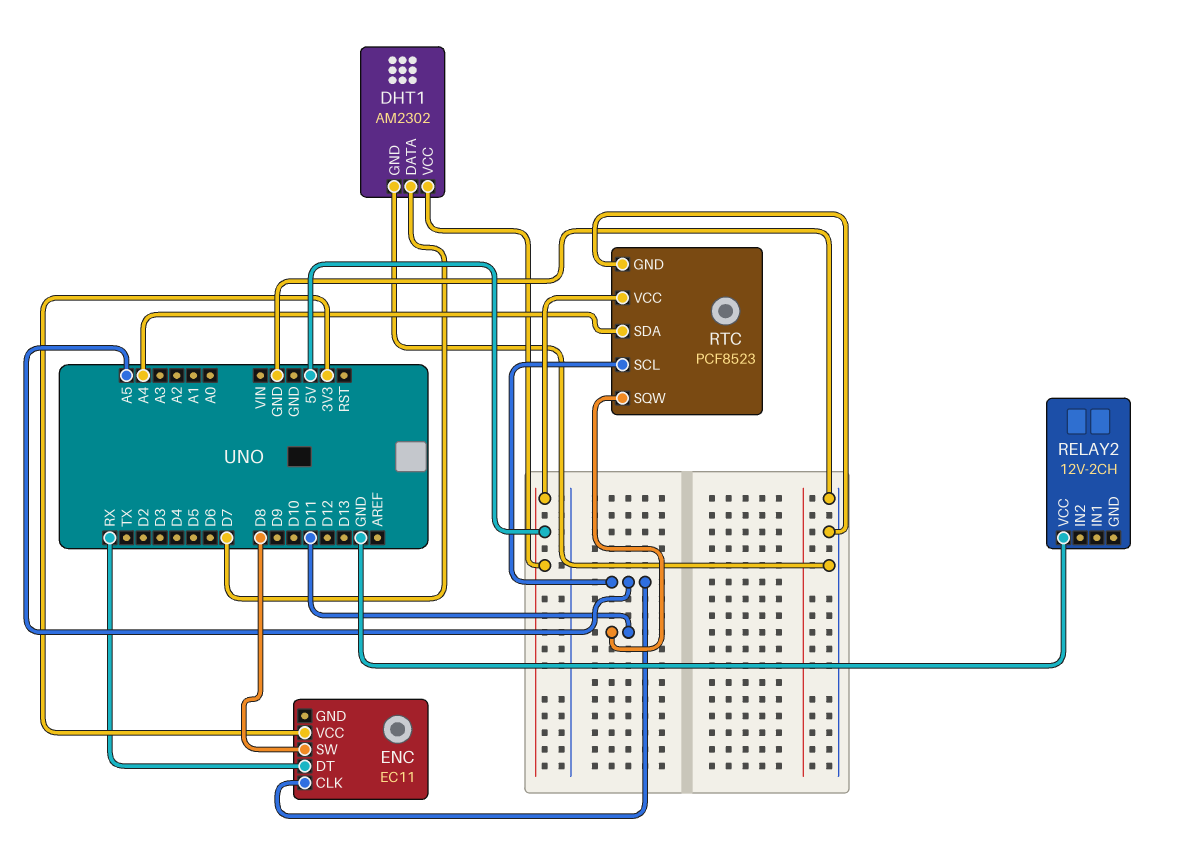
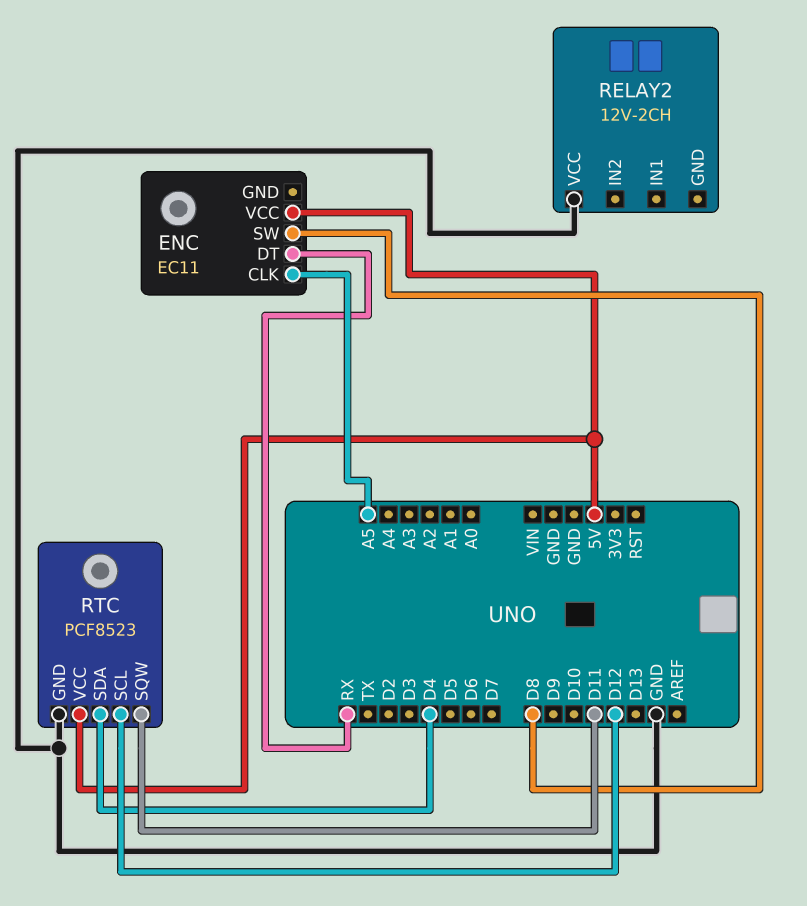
DHT1: AM2302 -> none
DHT1 pin DATA: D7 -> none
DHT1 pin GND: GND -> none
DHT1 pin VCC: 5V -> none
ENC pin VCC: 3V3 -> 5V
RTC pin SCL: A5 -> D12
RTC pin SDA: A4 -> D4

